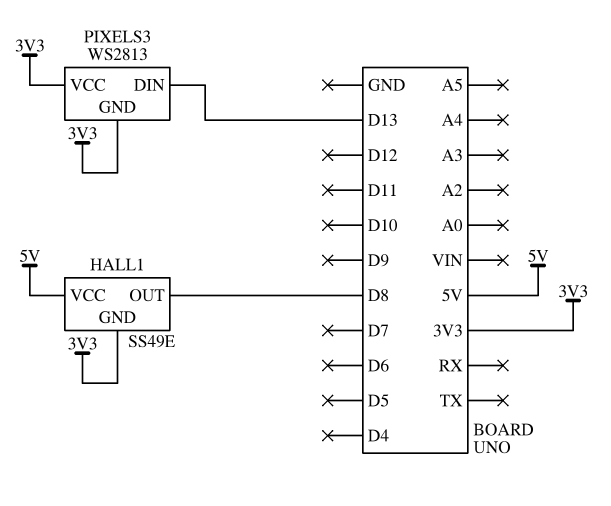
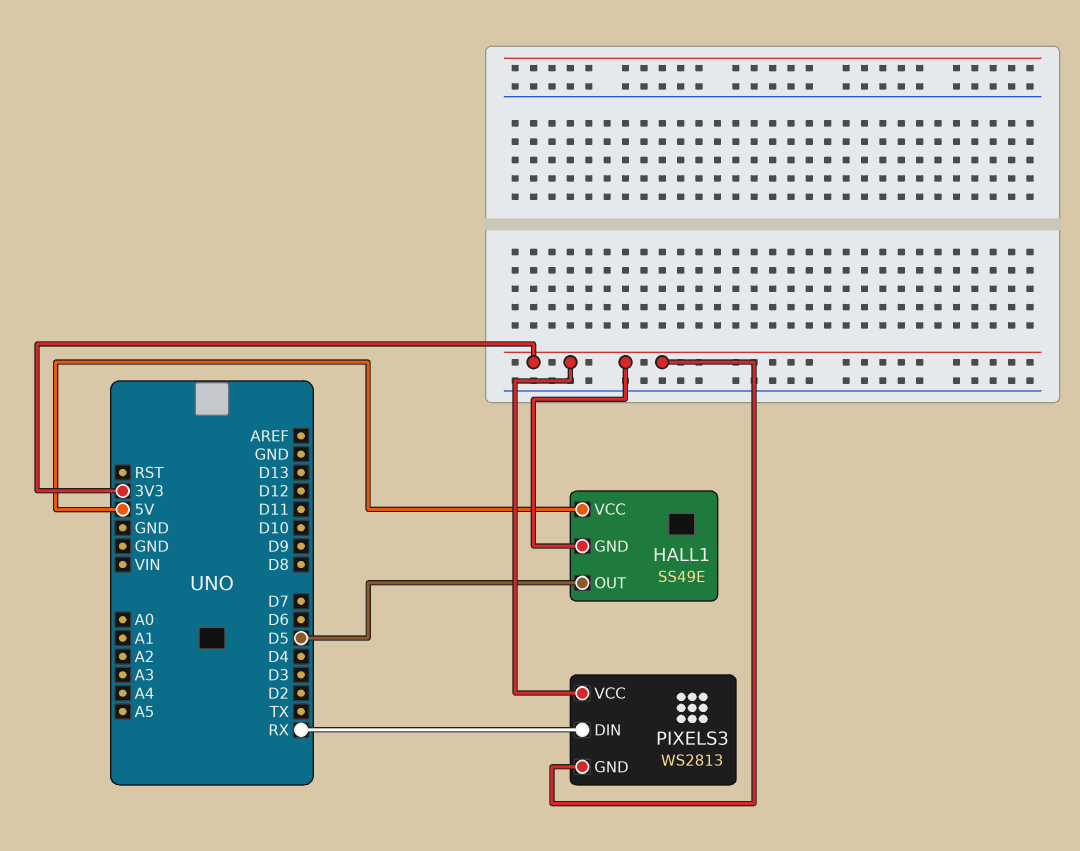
HALL1 pin OUT: D8 -> D5
PIXELS3 pin DIN: D13 -> RX

